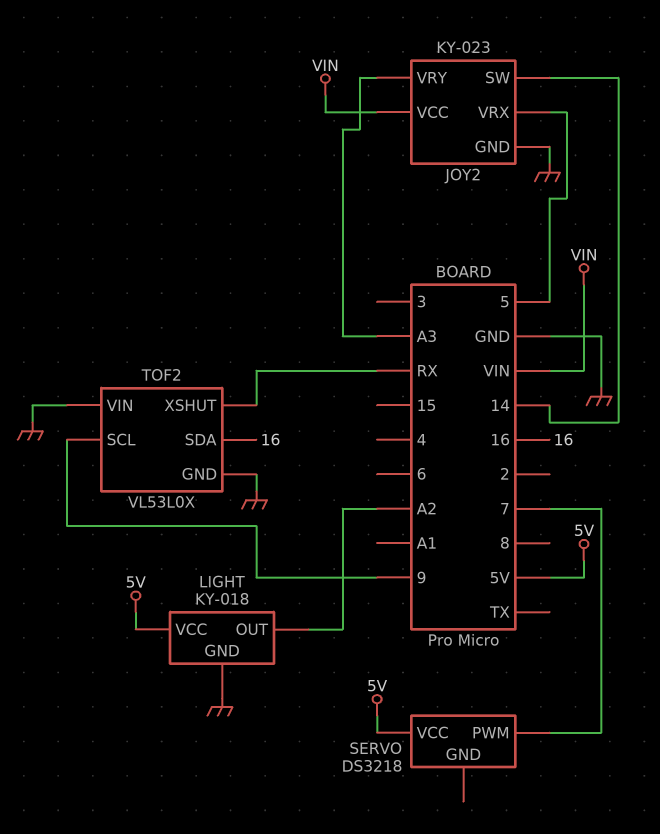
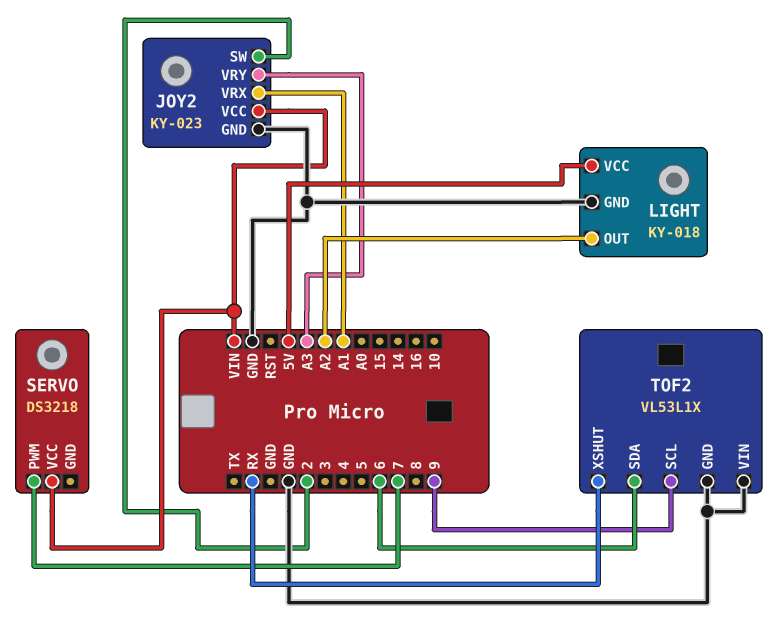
JOY2 pin SW: 14 -> 2
JOY2 pin VRX: 5 -> A1
SERVO pin VCC: 5V -> VIN
TOF2: VL53L0X -> VL53L1X
TOF2 pin SDA: 16 -> 6

